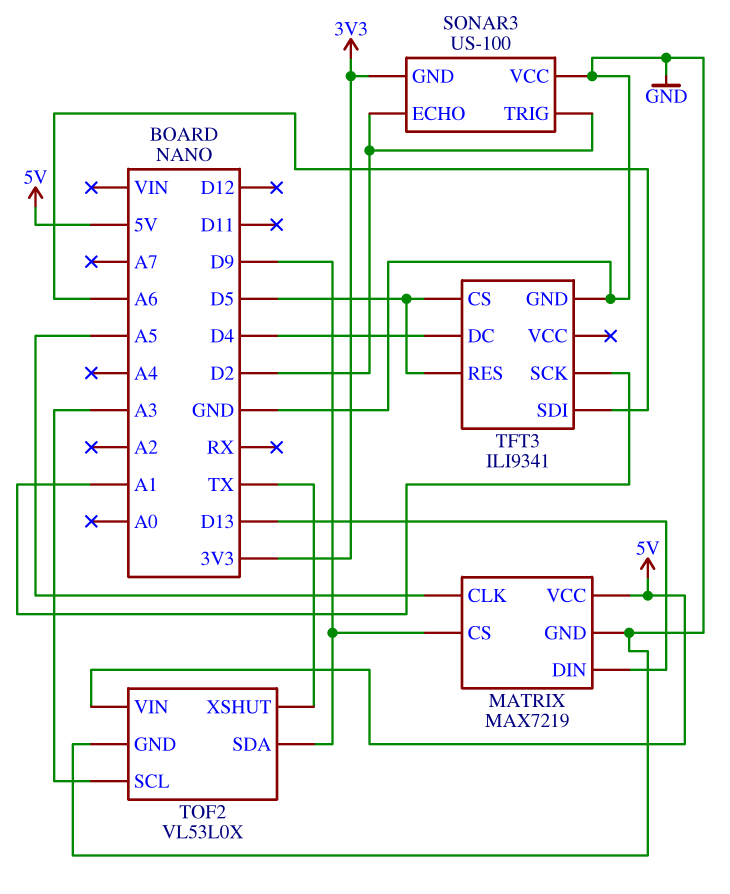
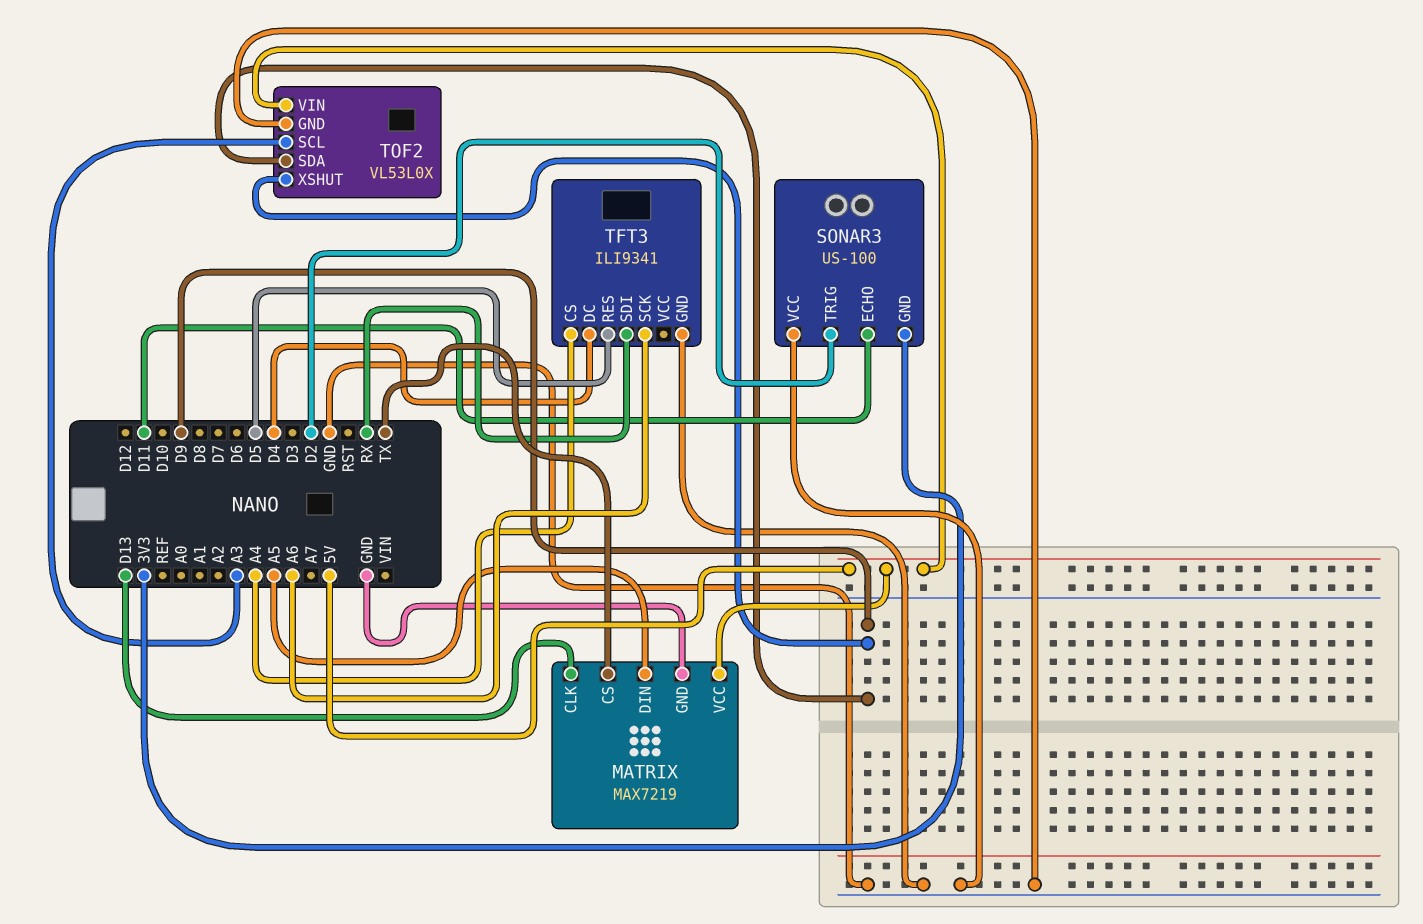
MATRIX pin CLK: A5 -> D13
MATRIX pin CS: D9 -> TX
MATRIX pin DIN: D13 -> A5
SONAR3 pin ECHO: D2 -> D11
TFT3 pin CS: D5 -> A4
TFT3 pin SCK: A1 -> A6
TFT3 pin SDI: A6 -> RX
TOF2 pin XSHUT: TX -> D9

